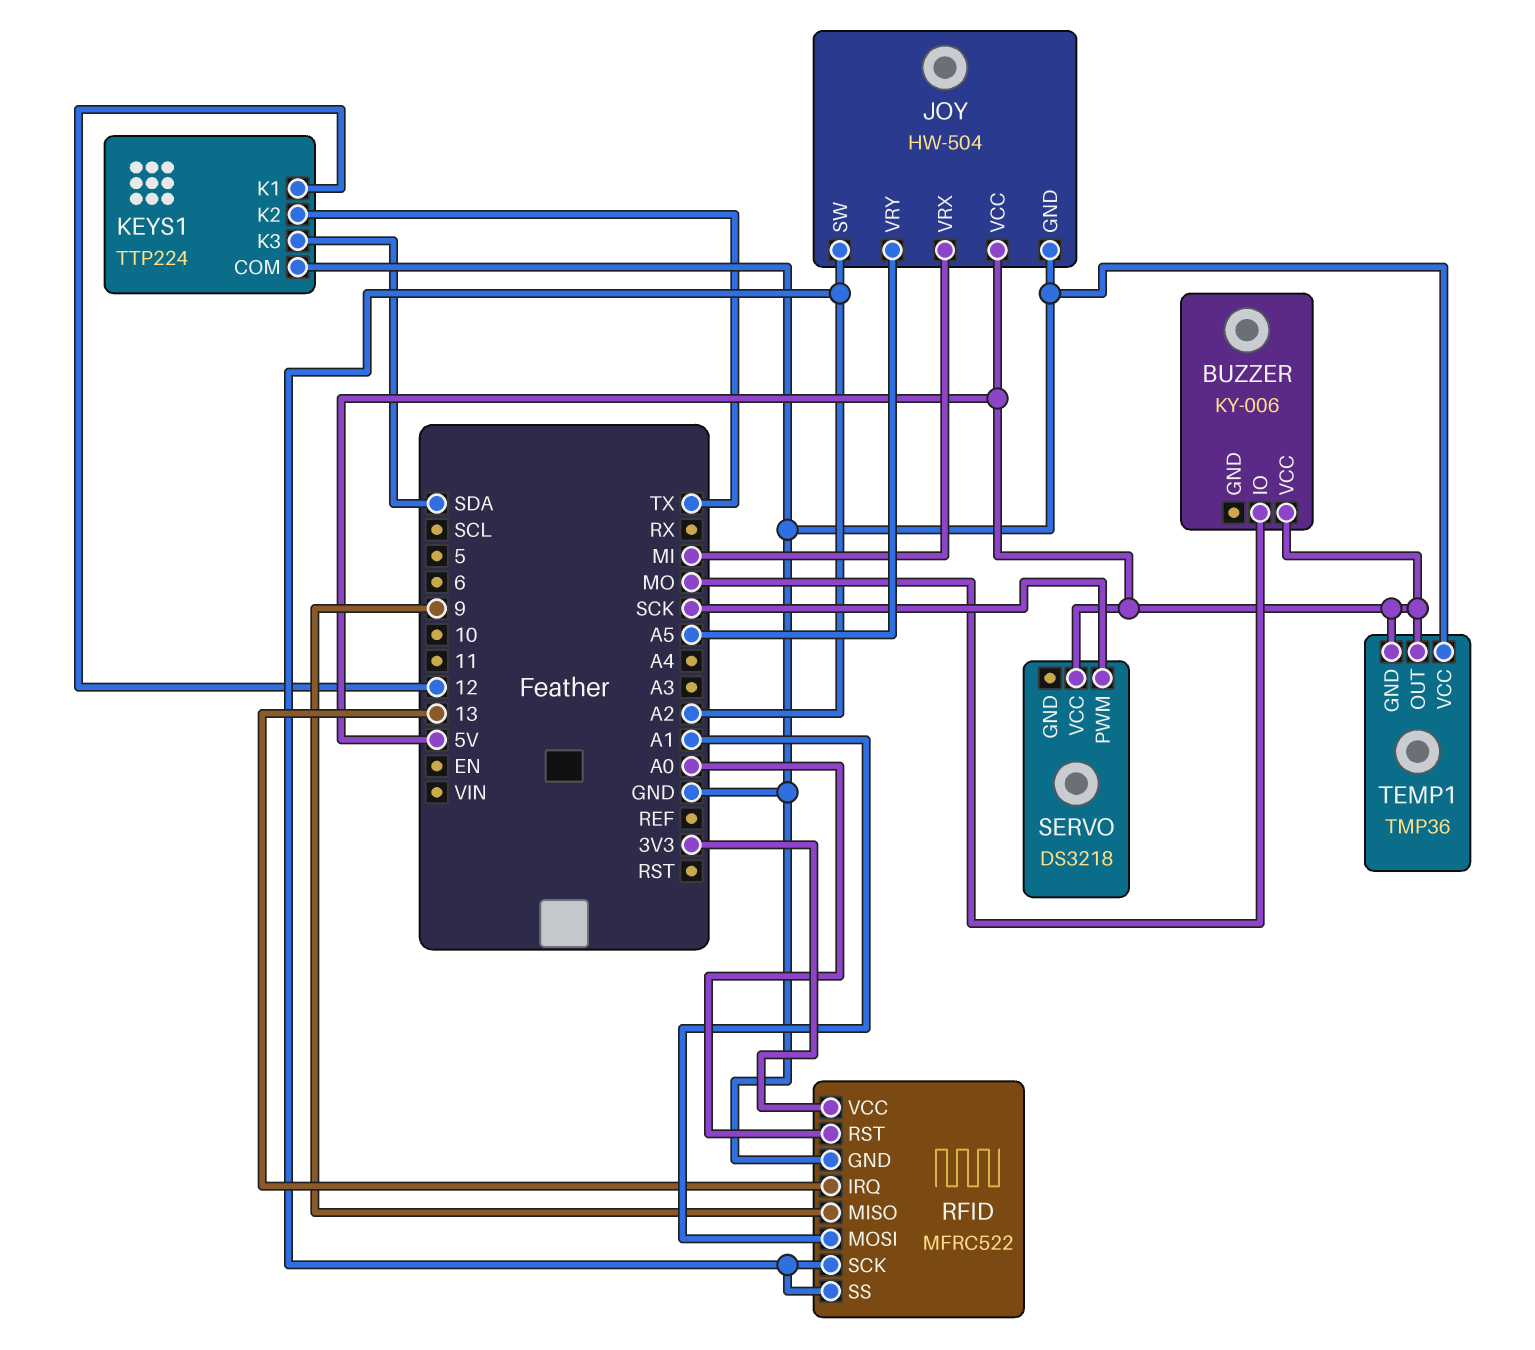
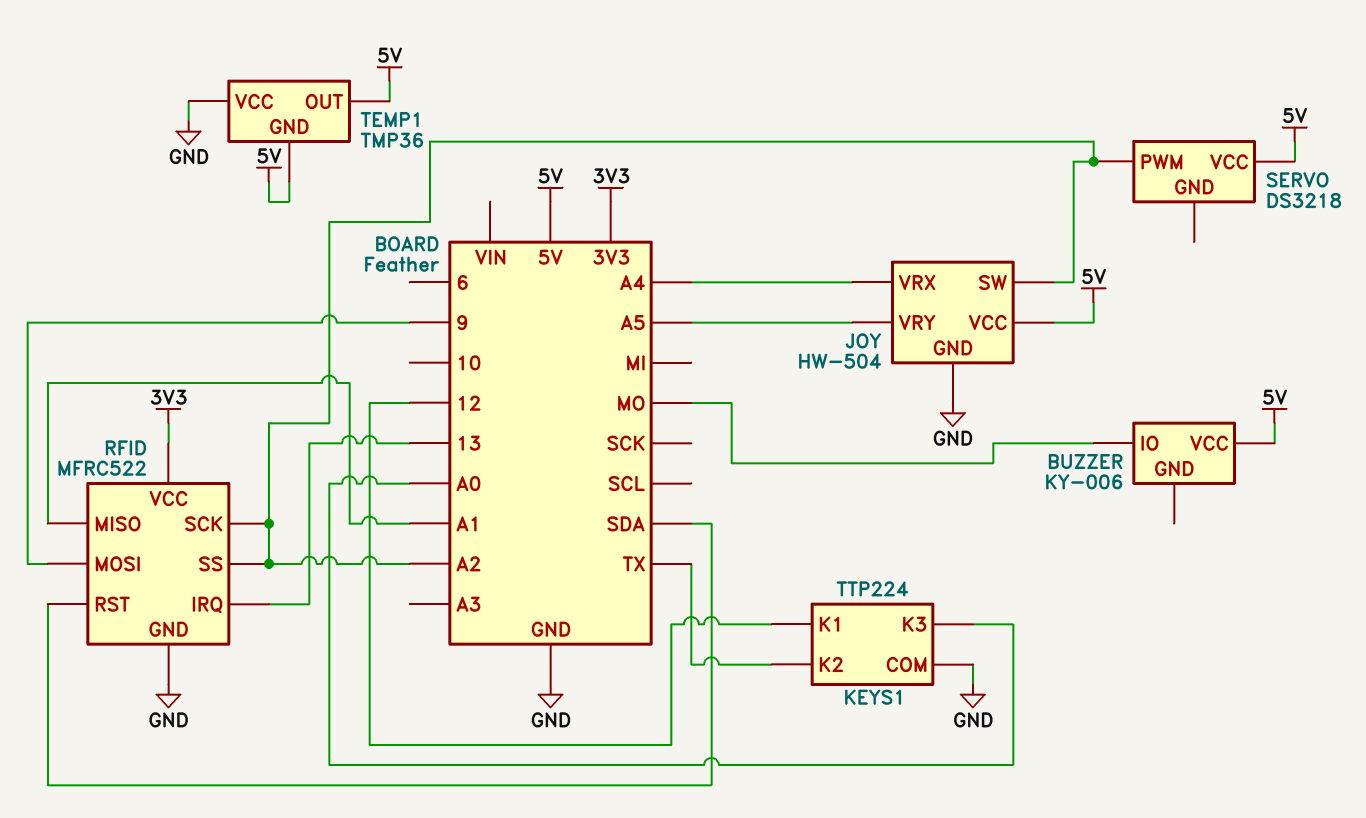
JOY pin VRX: MI -> A4
KEYS1 pin K3: SDA -> A0
RFID pin MISO: 9 -> A1
RFID pin MOSI: A1 -> 9
RFID pin RST: A0 -> SDA
SERVO pin PWM: SCK -> A2

